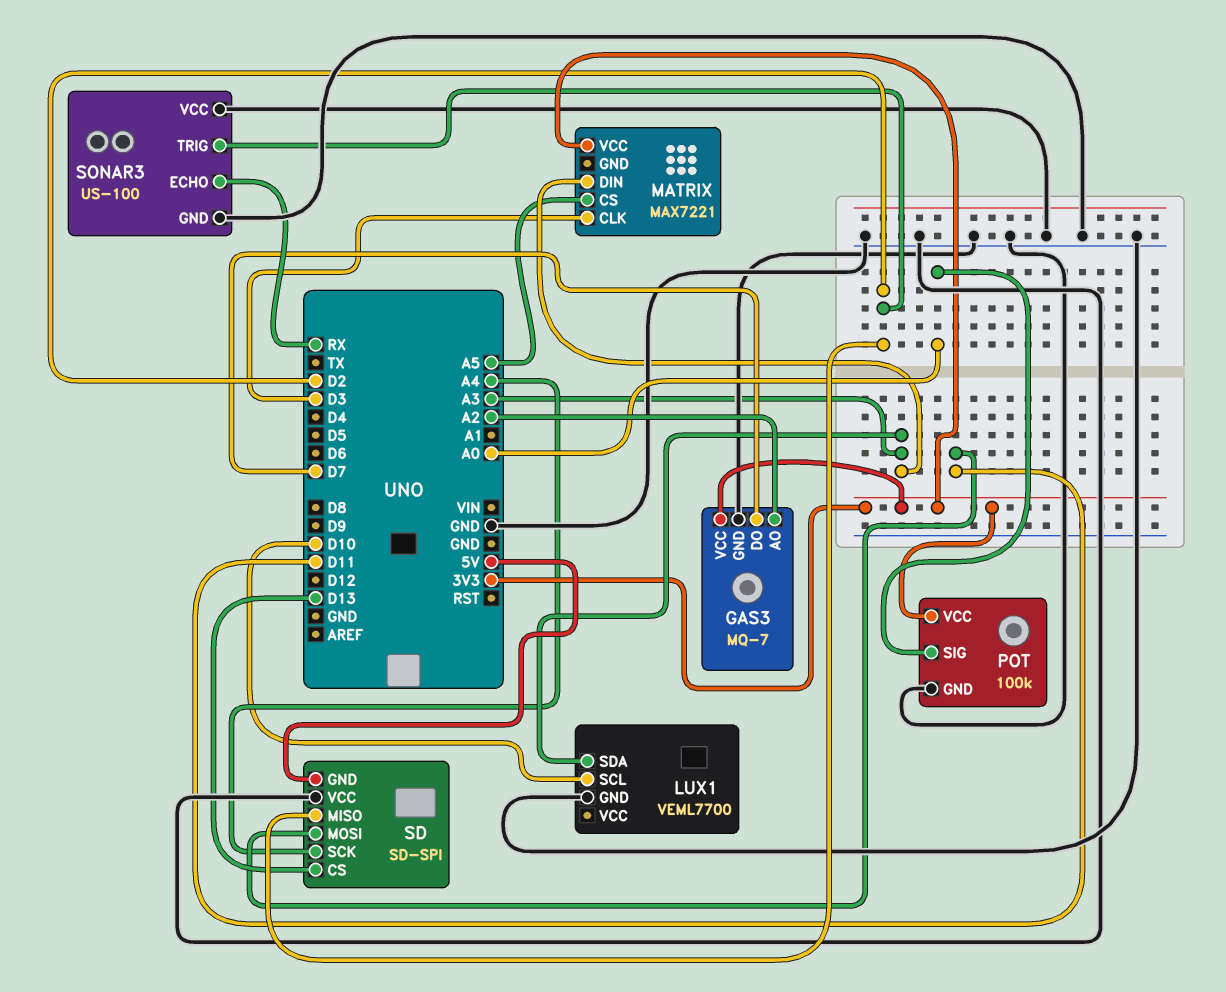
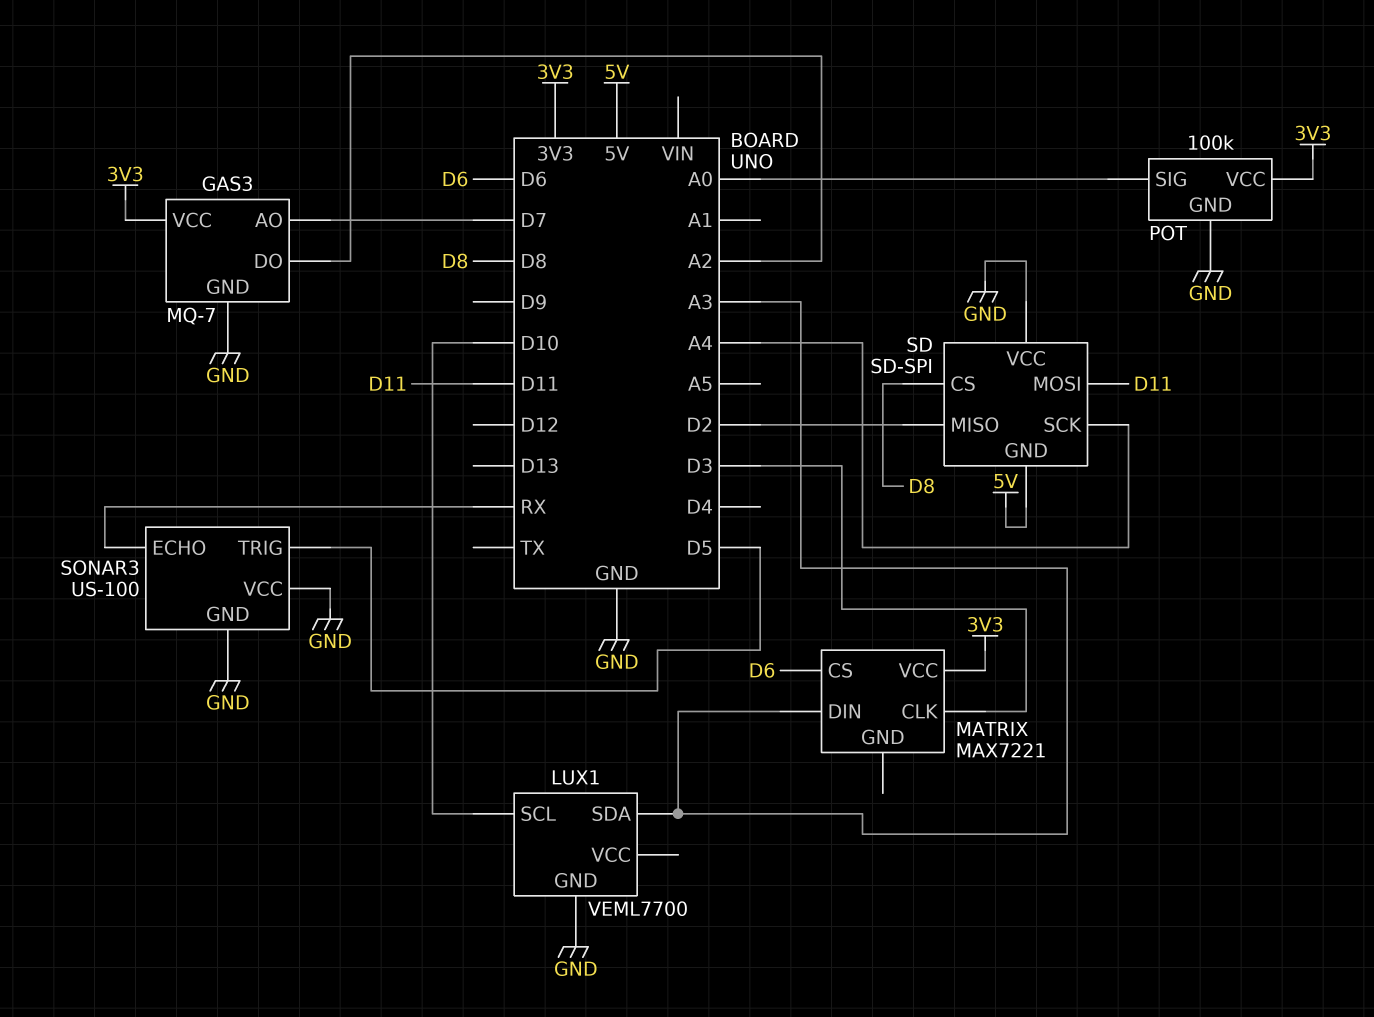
GAS3 pin AO: A2 -> D7
GAS3 pin DO: D7 -> A2
MATRIX pin CS: A5 -> D6
SD pin CS: D13 -> D8
SONAR3 pin TRIG: D2 -> D5

